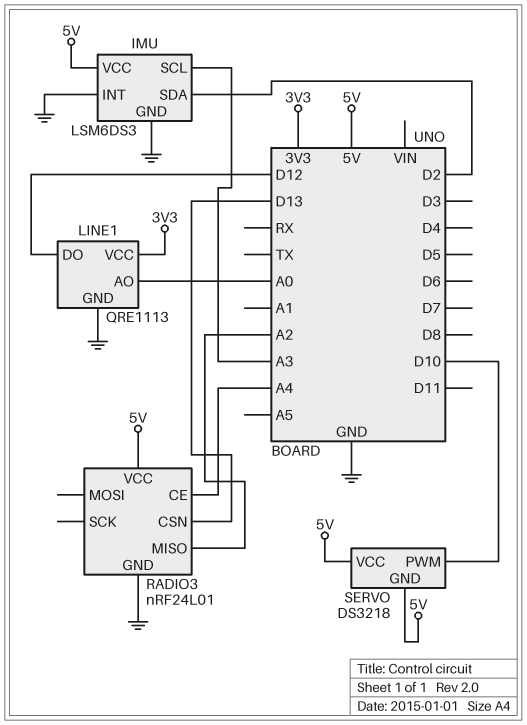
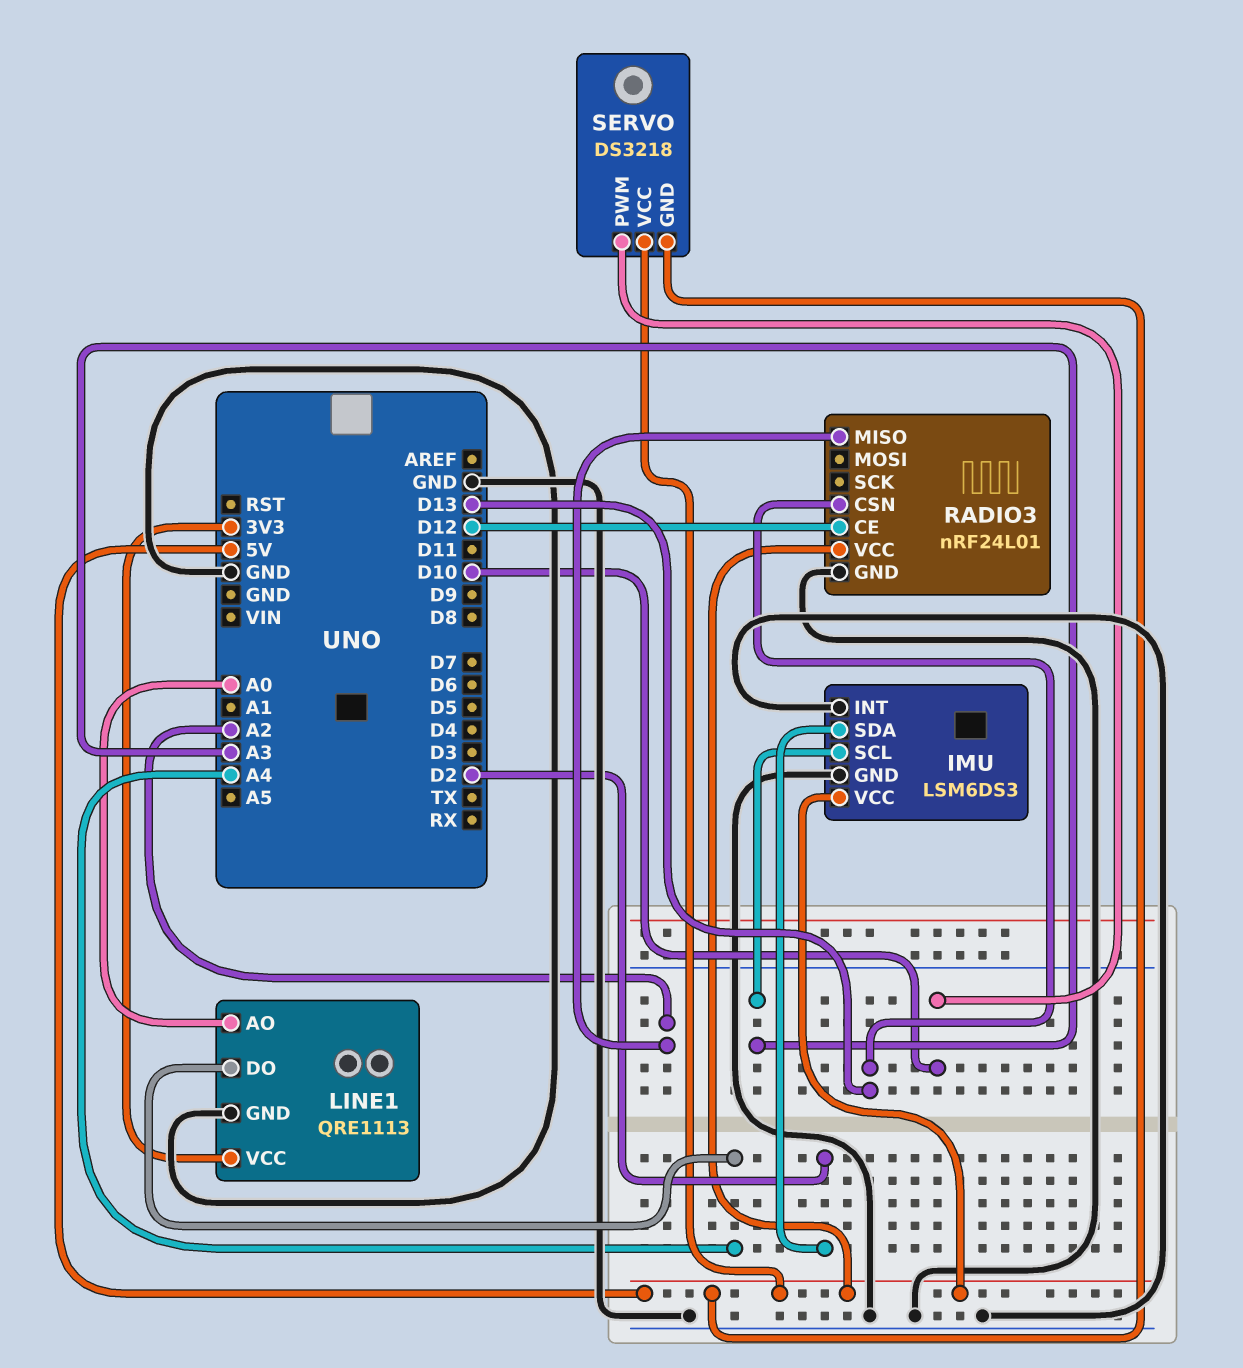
LINE1 pin DO: D12 -> A4
RADIO3 pin CE: A4 -> D12

